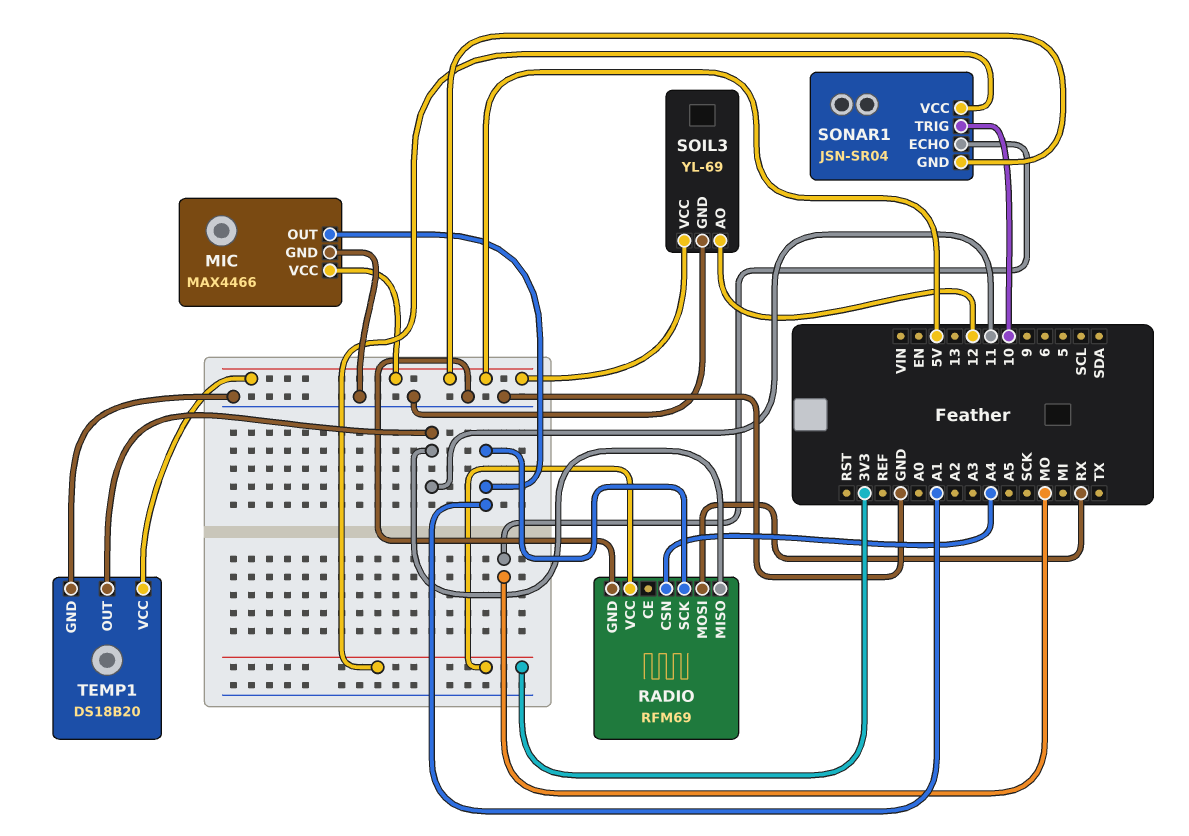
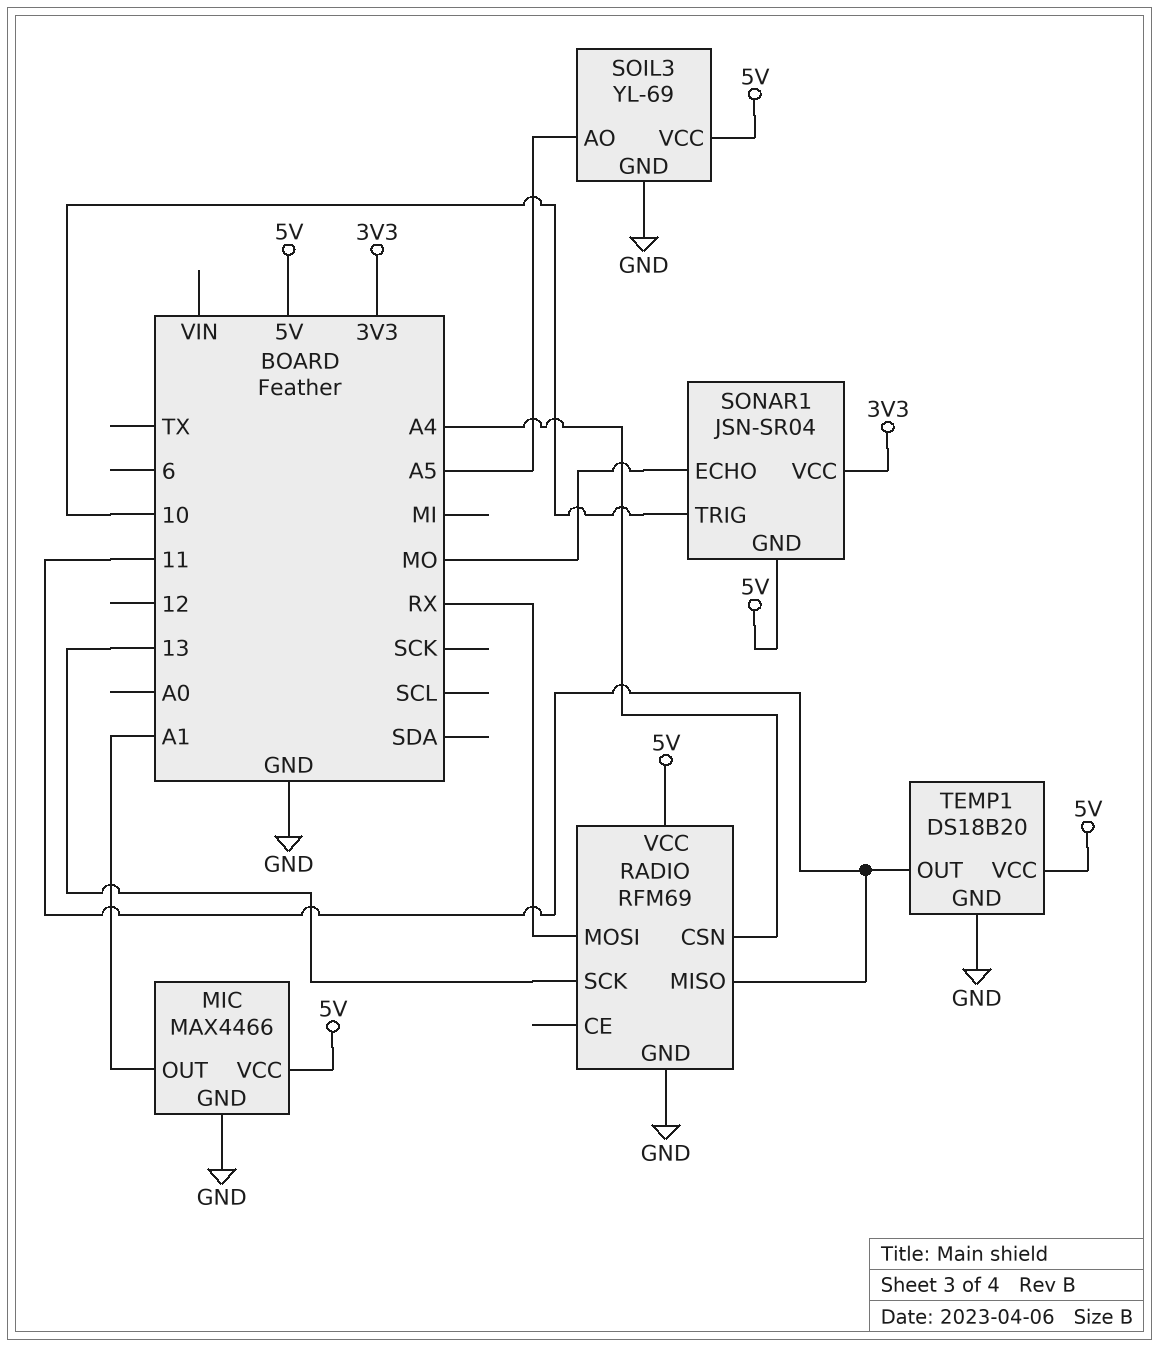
RADIO pin SCK: A1 -> 13
RADIO pin VCC: 3V3 -> 5V
SOIL3 pin AO: 12 -> A5

